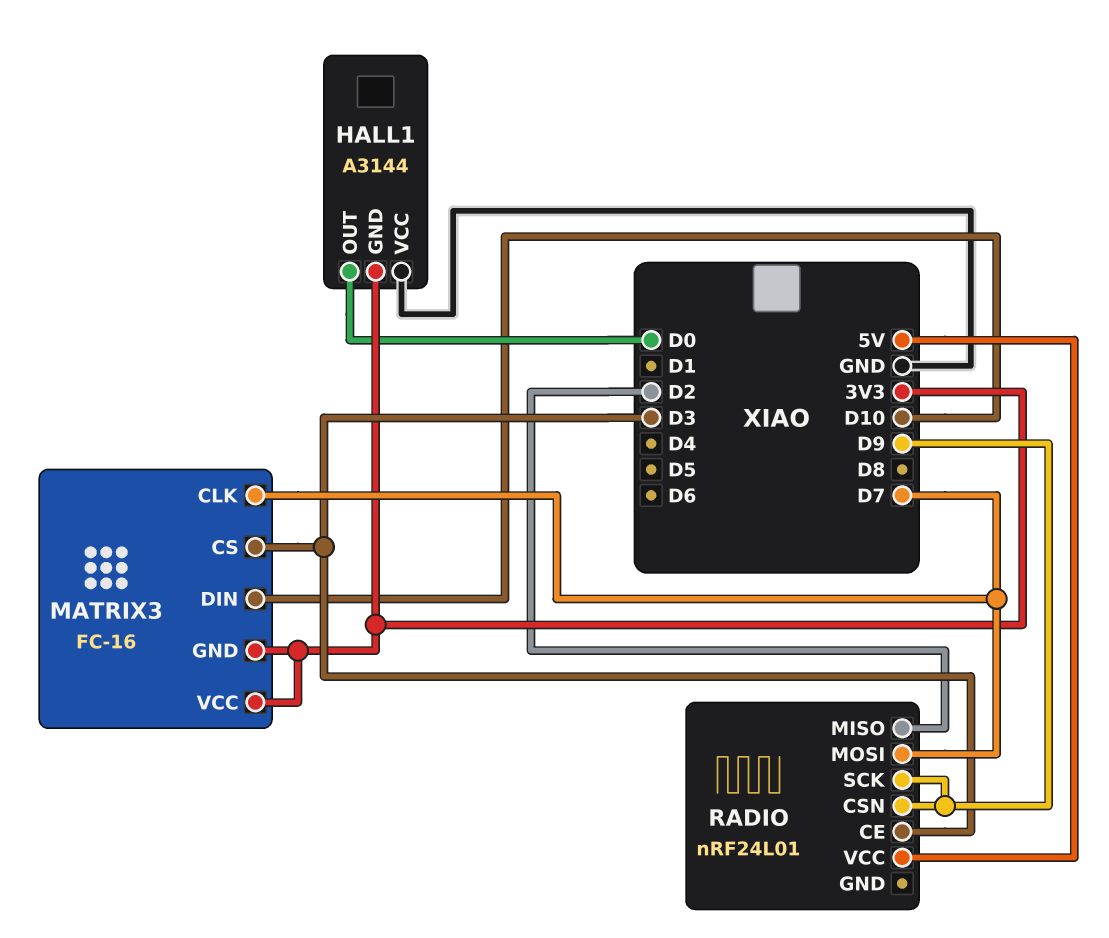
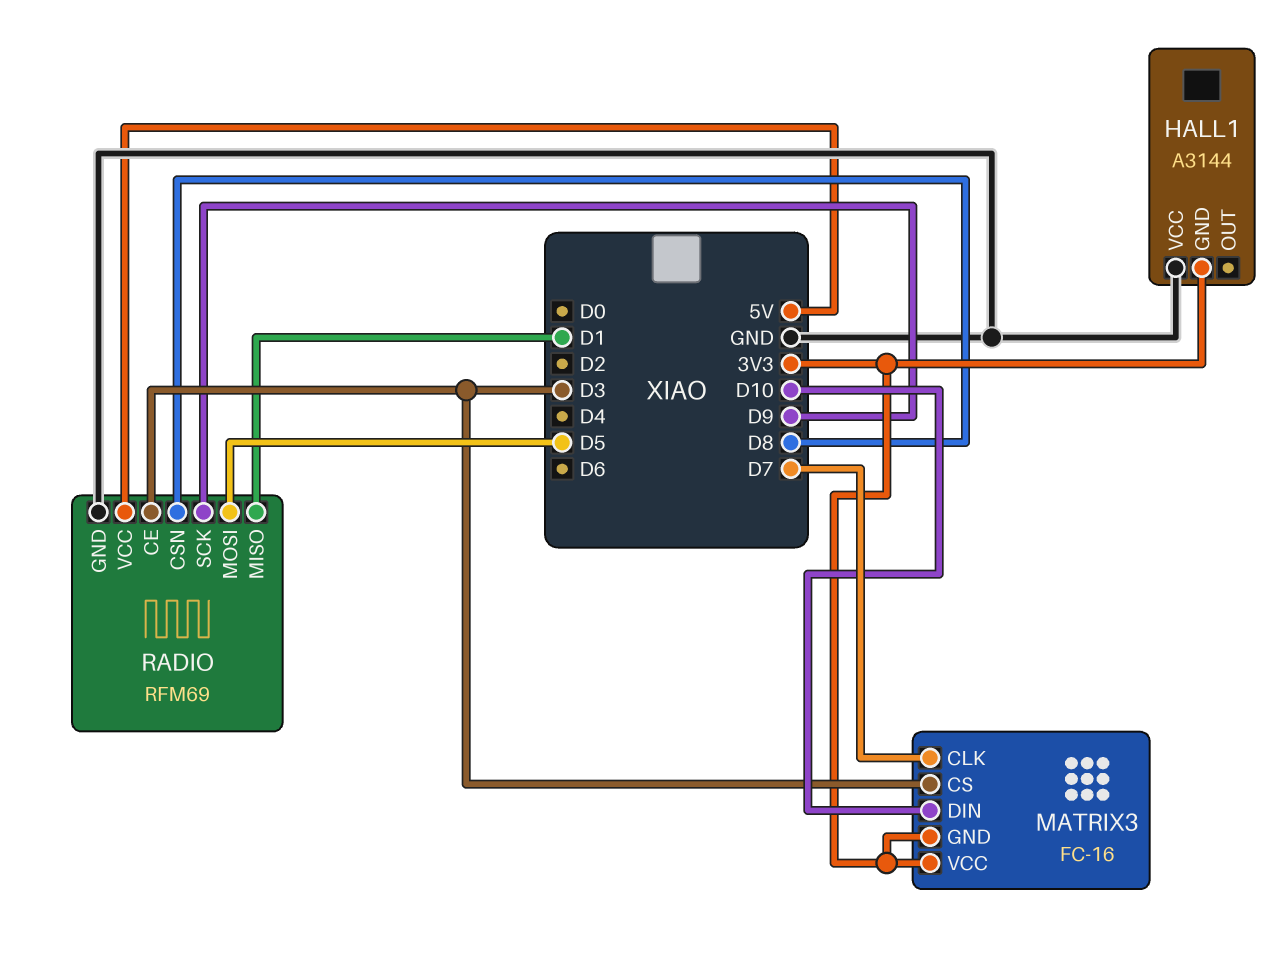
HALL1 pin OUT: D0 -> none
RADIO: nRF24L01 -> RFM69
RADIO pin CSN: D9 -> D8
RADIO pin GND: none -> GND
RADIO pin MISO: D2 -> D1
RADIO pin MOSI: D7 -> D5

